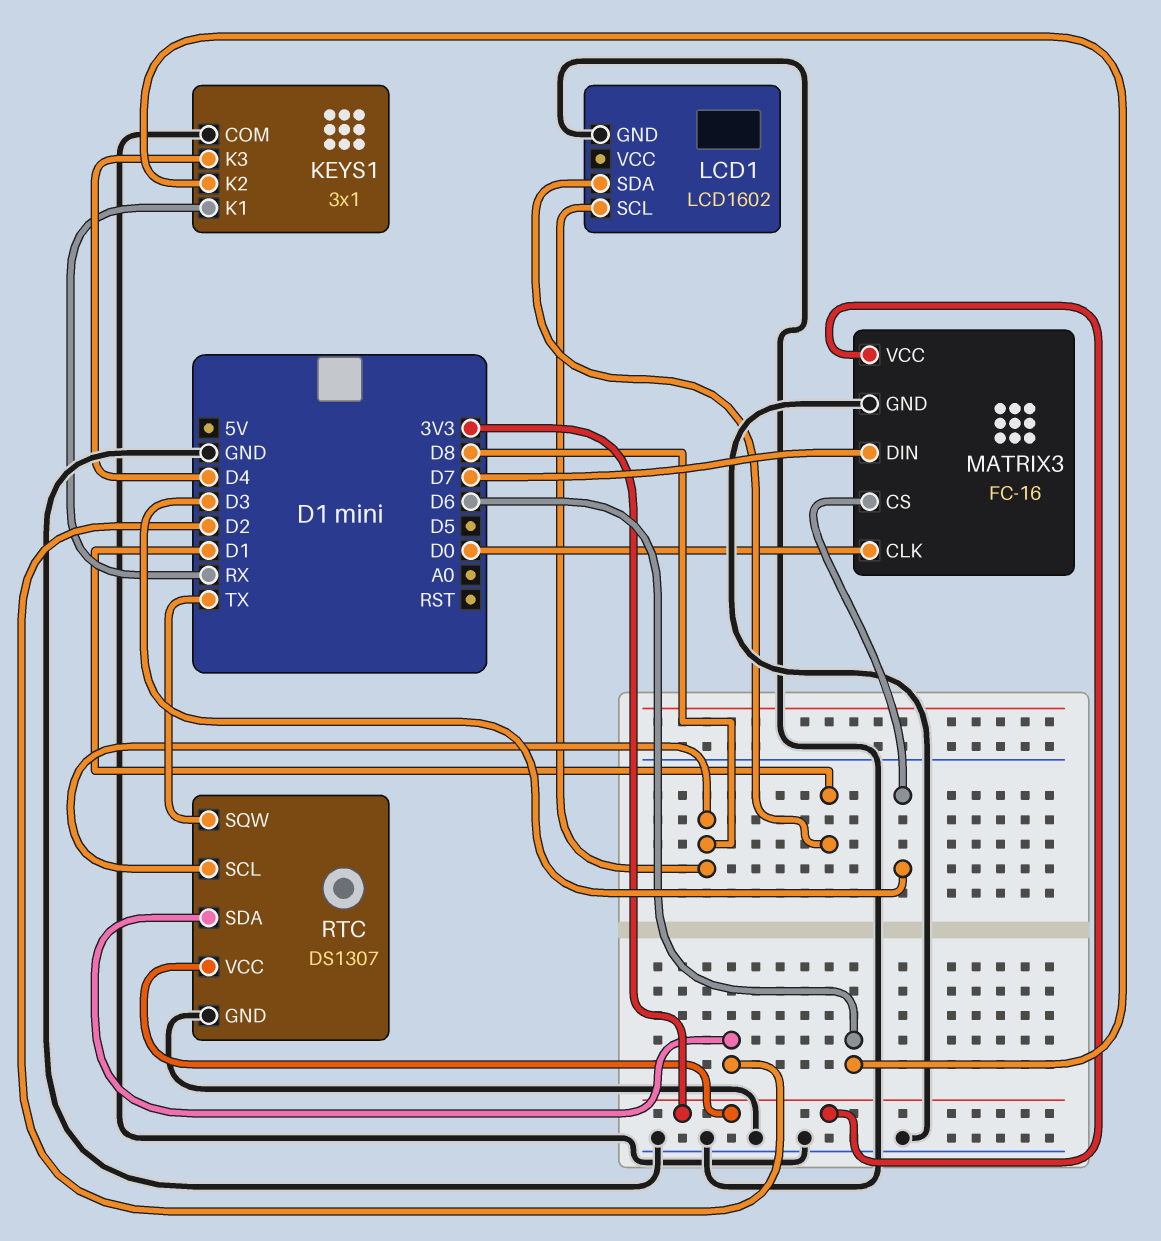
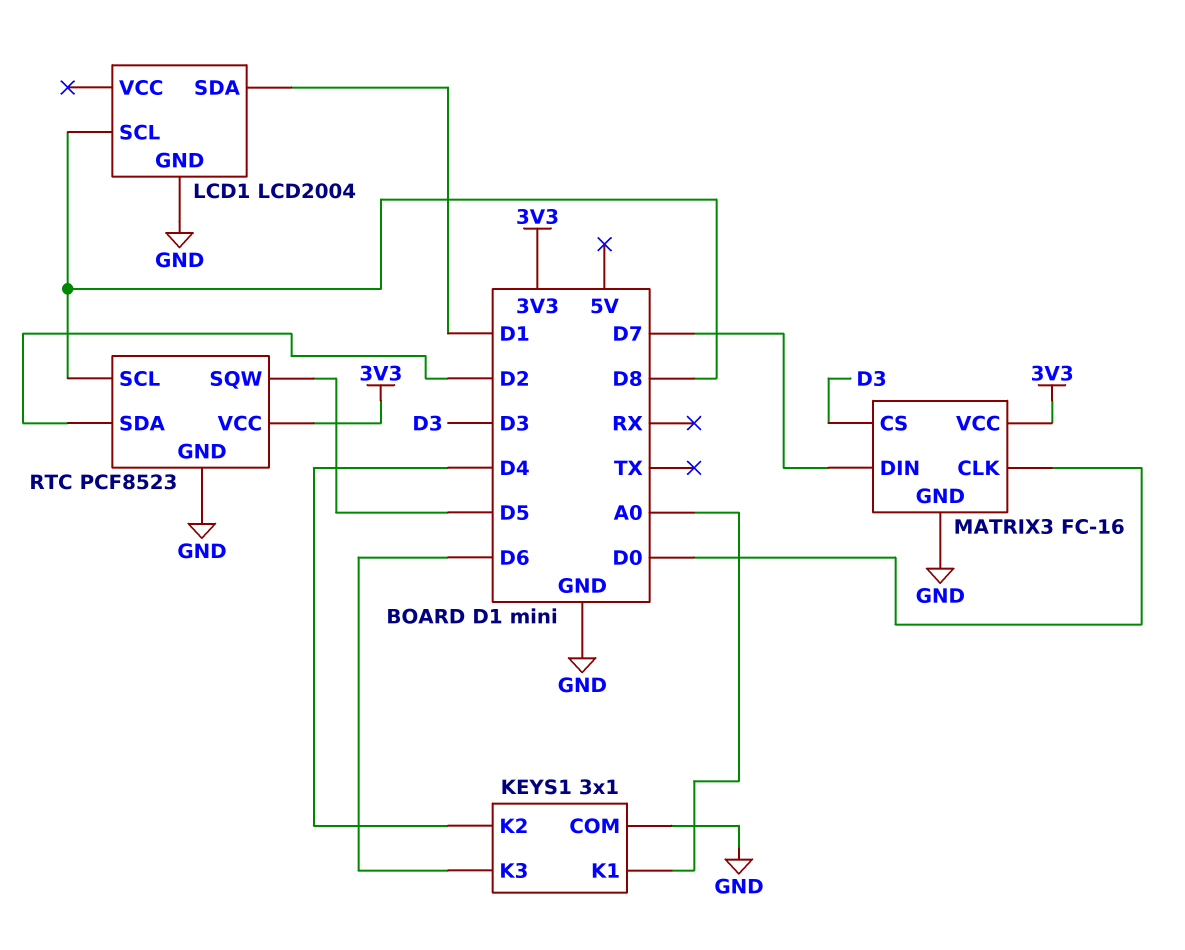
KEYS1 pin K1: RX -> A0
KEYS1 pin K2: D6 -> D4
KEYS1 pin K3: D4 -> D6
LCD1: LCD1602 -> LCD2004
RTC: DS1307 -> PCF8523
RTC pin SQW: TX -> D5

